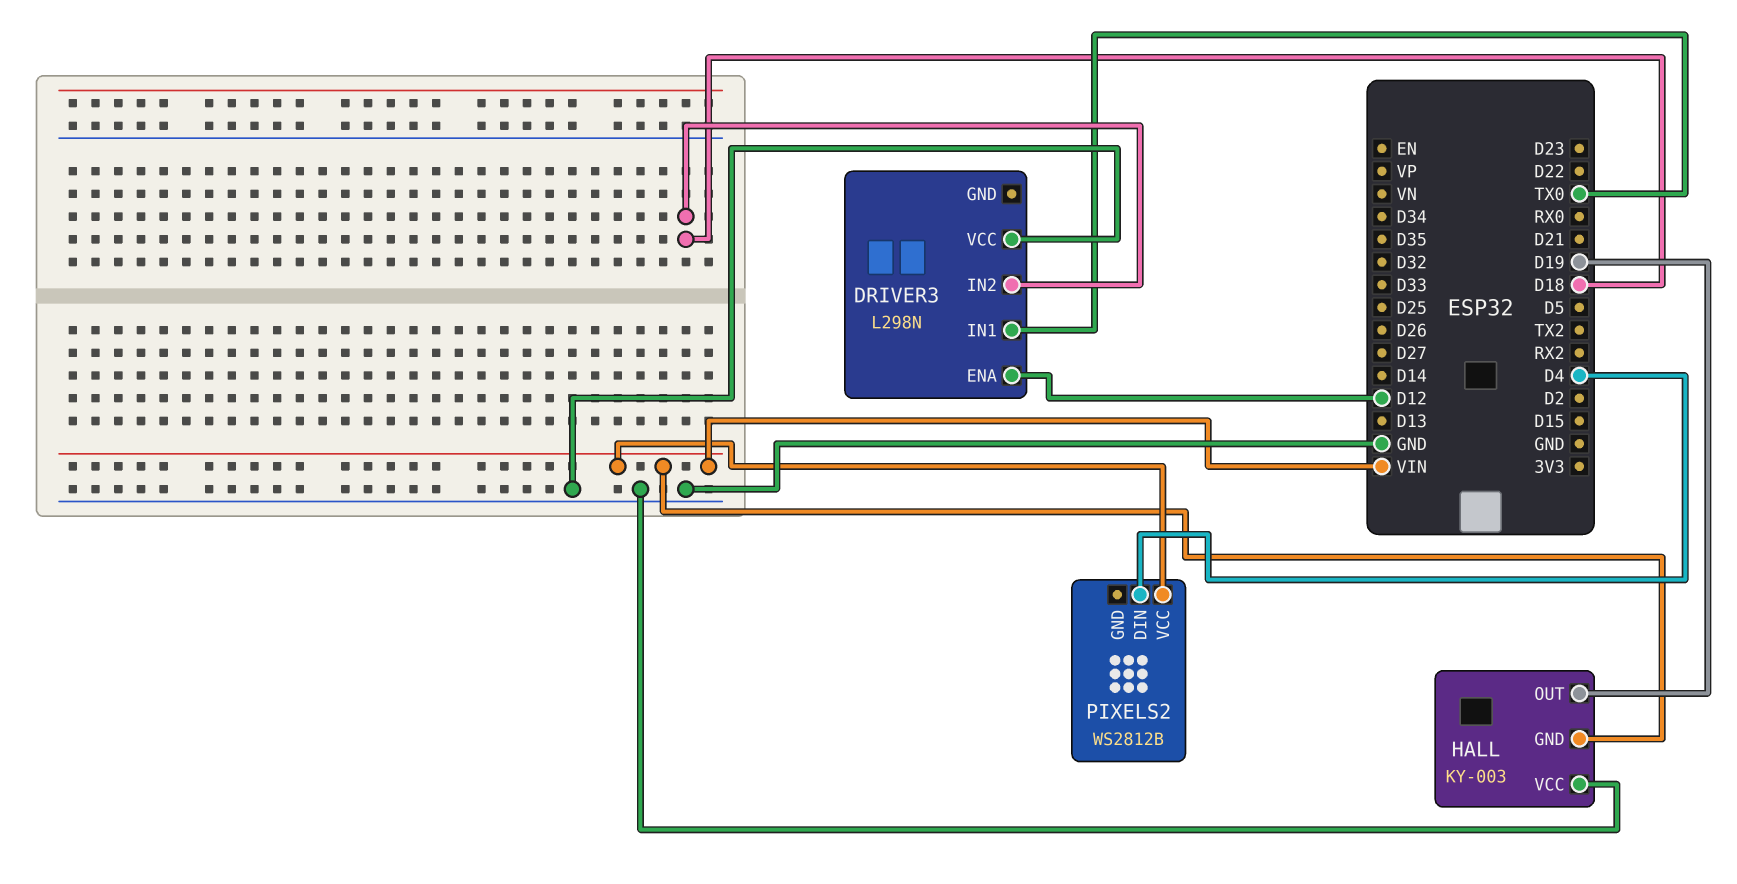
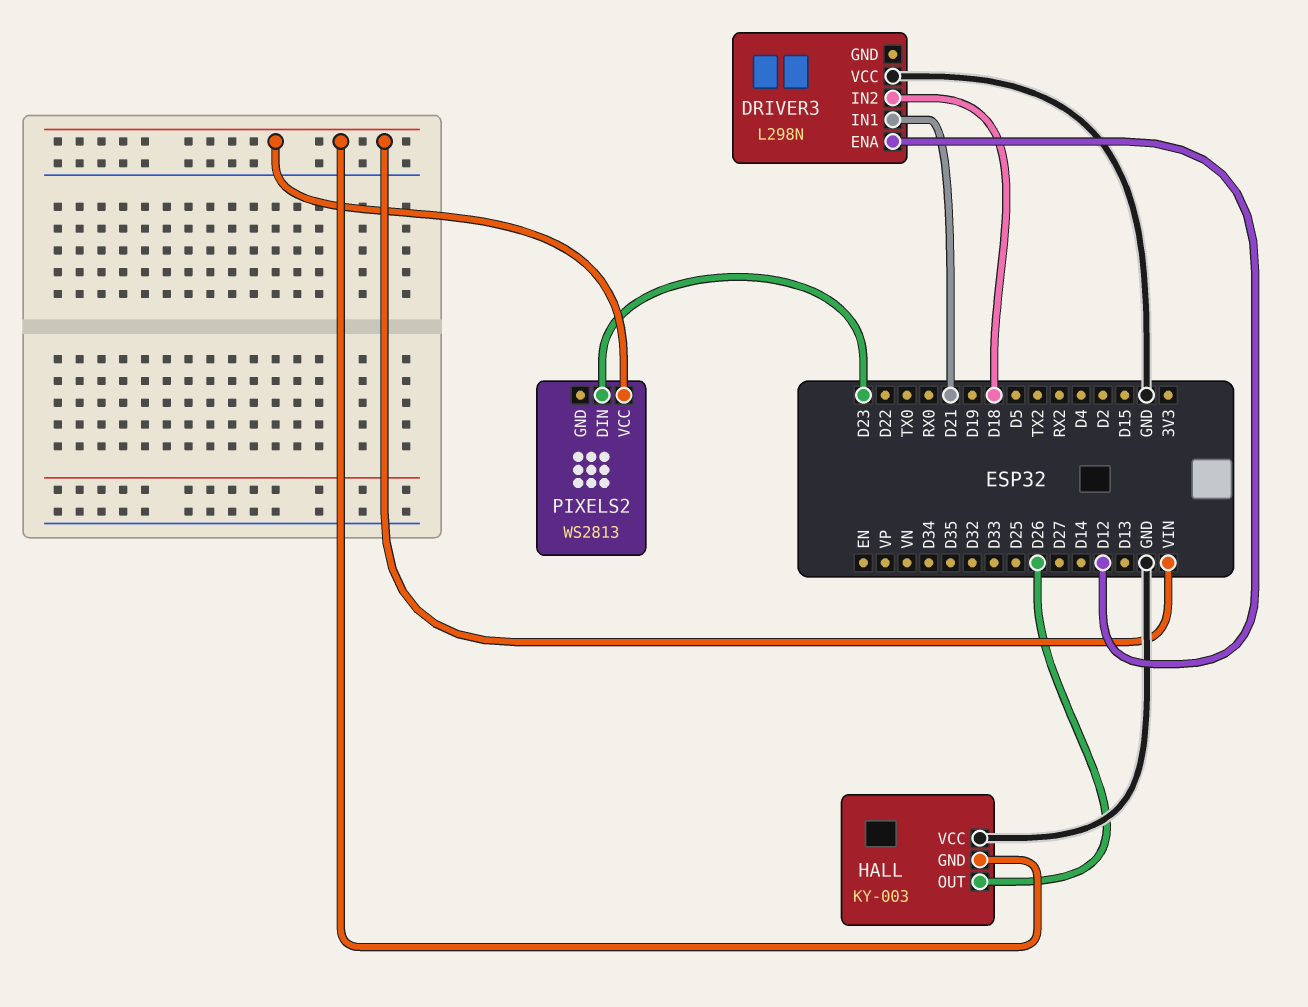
DRIVER3 pin IN1: TX0 -> D21
HALL pin OUT: D19 -> D26
PIXELS2: WS2812B -> WS2813
PIXELS2 pin DIN: D4 -> D23

